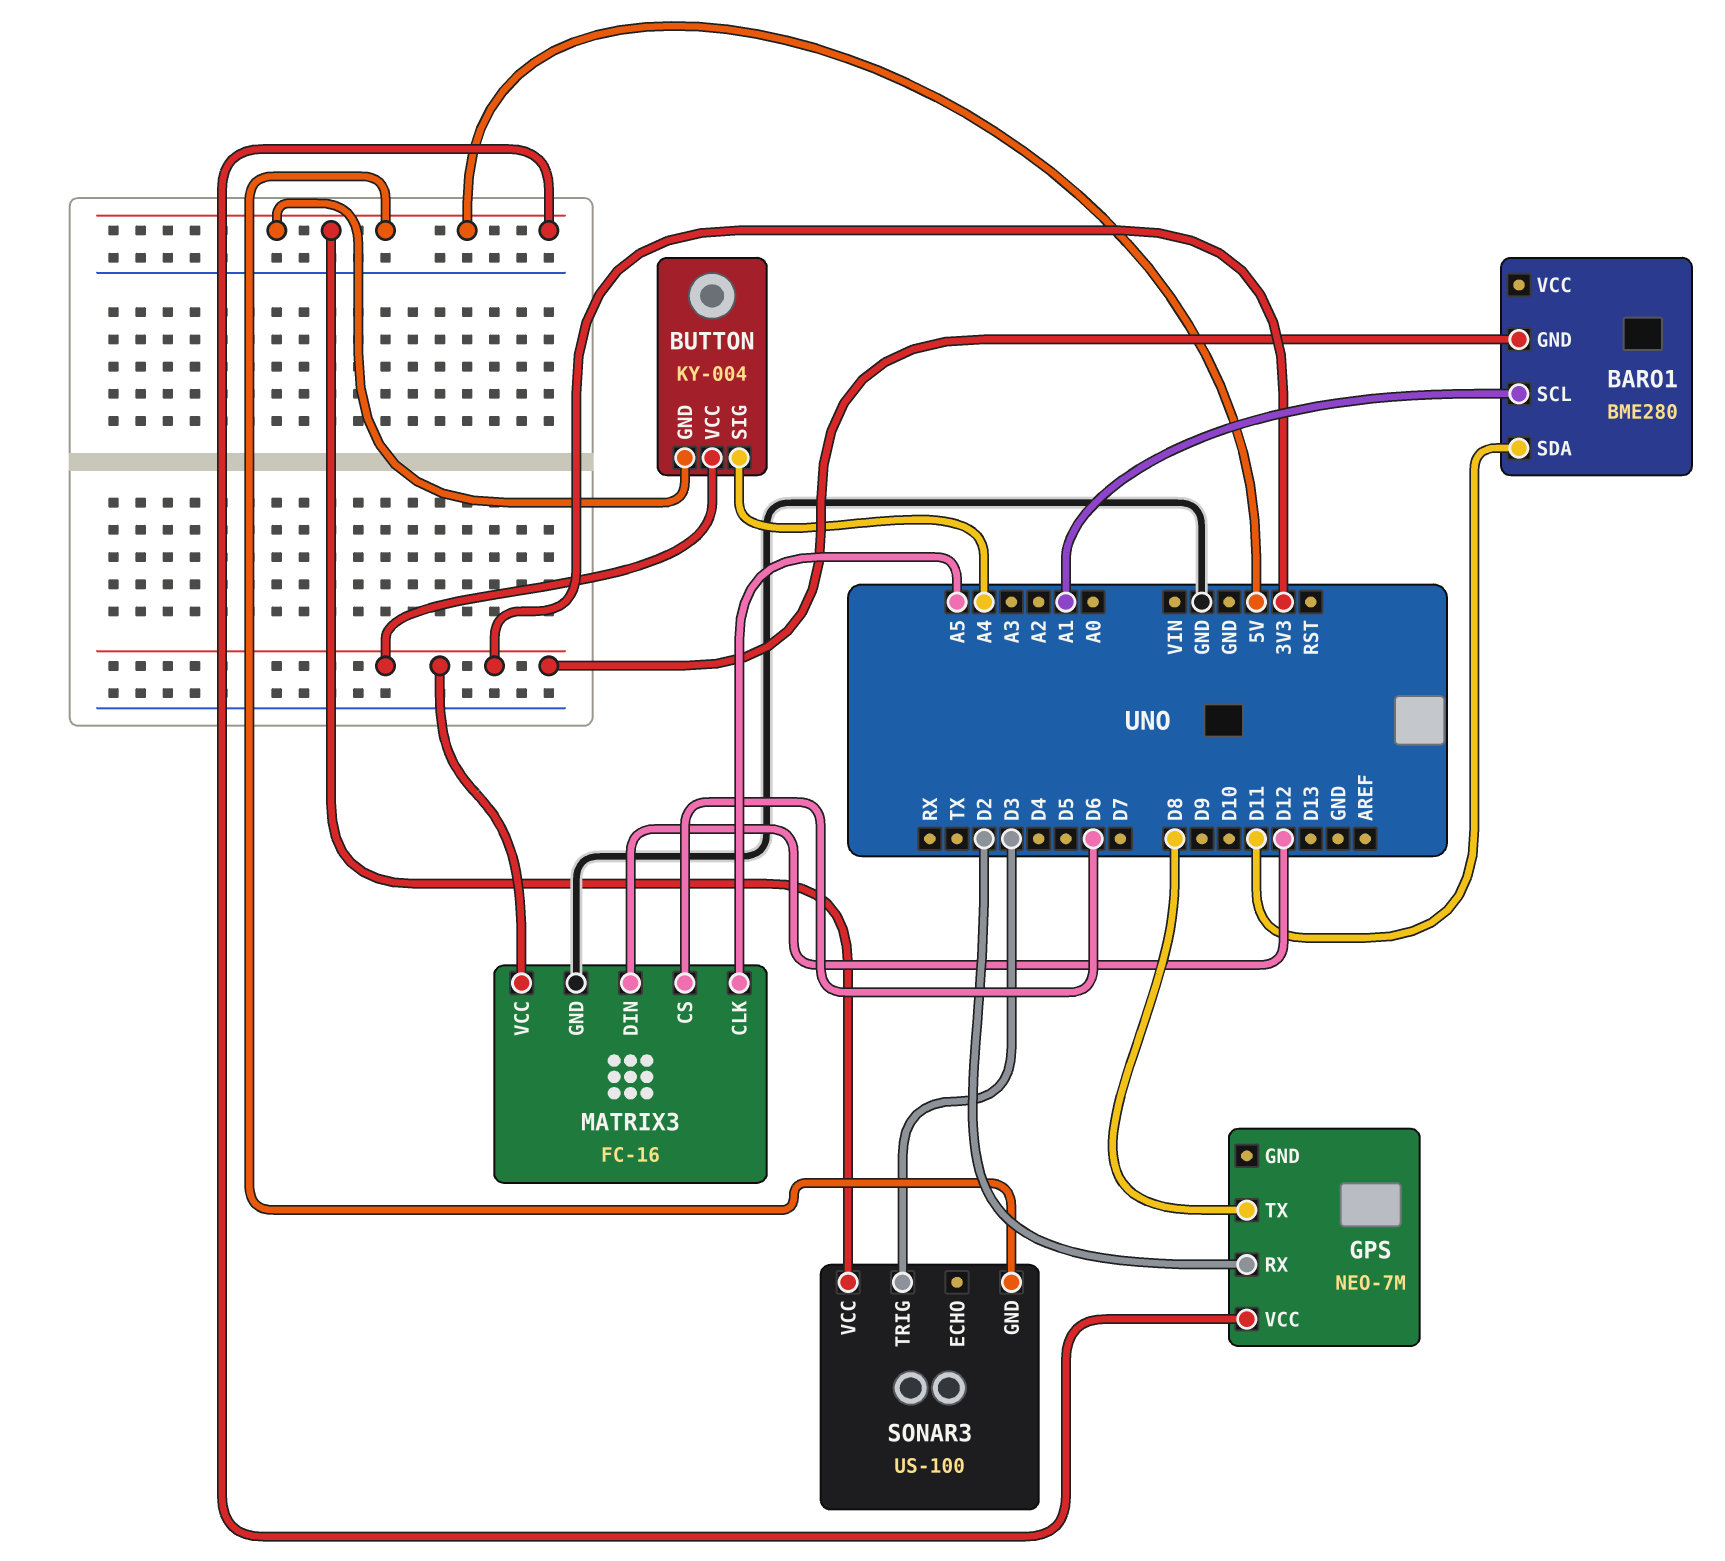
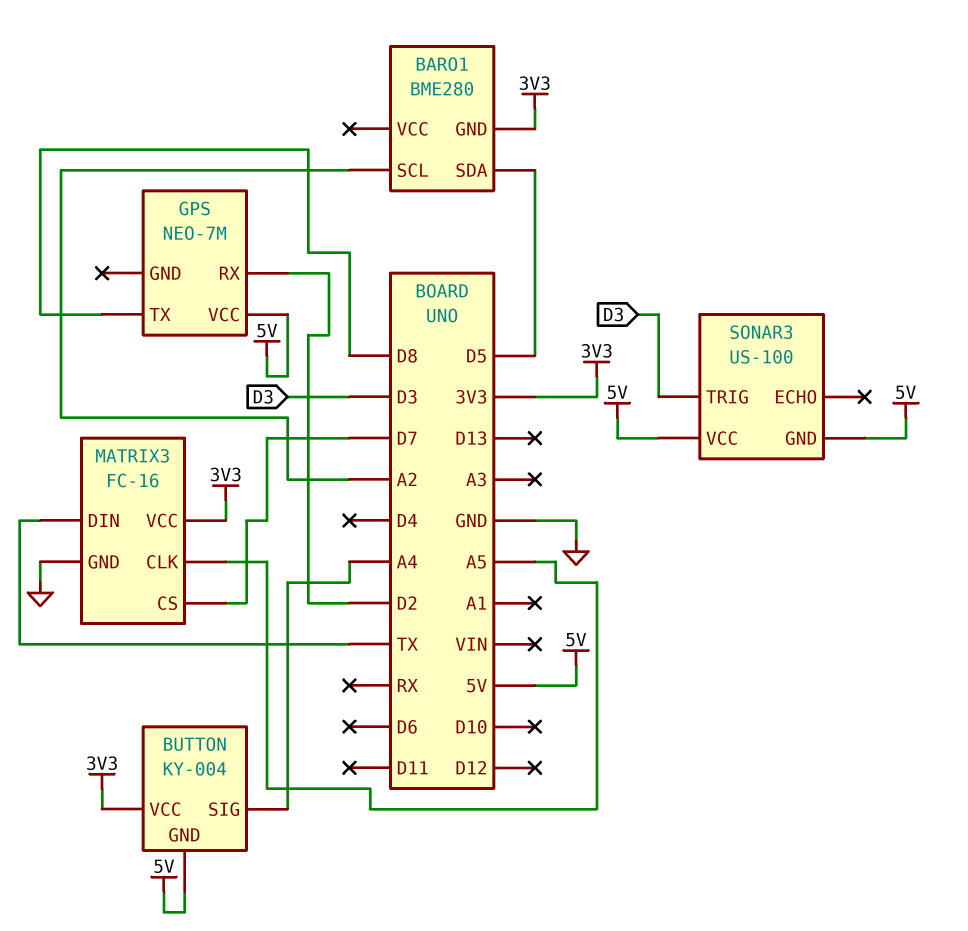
BARO1 pin SCL: A1 -> A2
BARO1 pin SDA: D11 -> D5
MATRIX3 pin CS: D6 -> D7
MATRIX3 pin DIN: D12 -> TX

